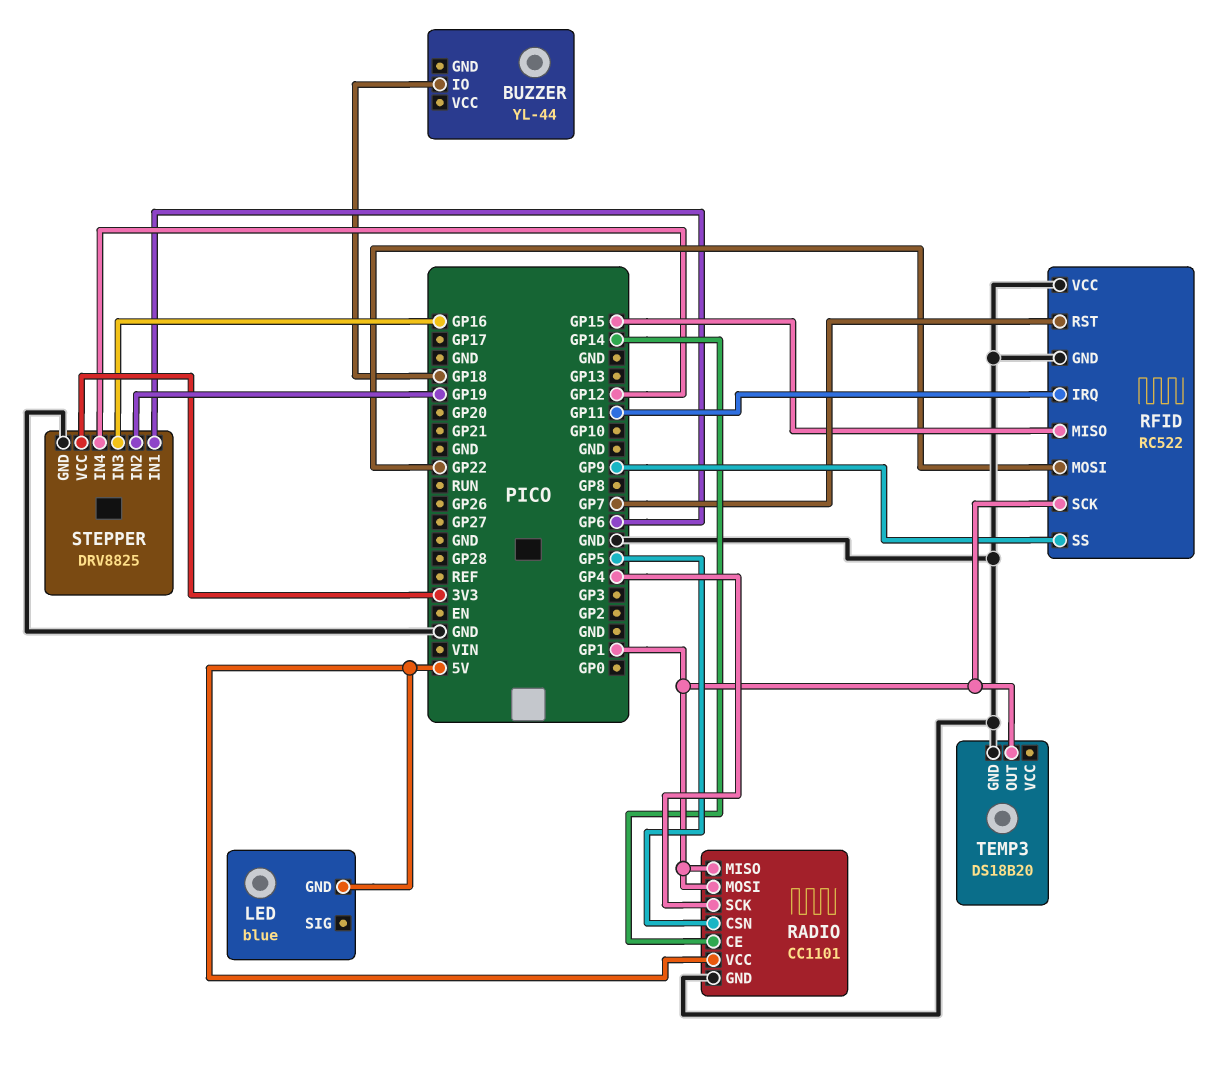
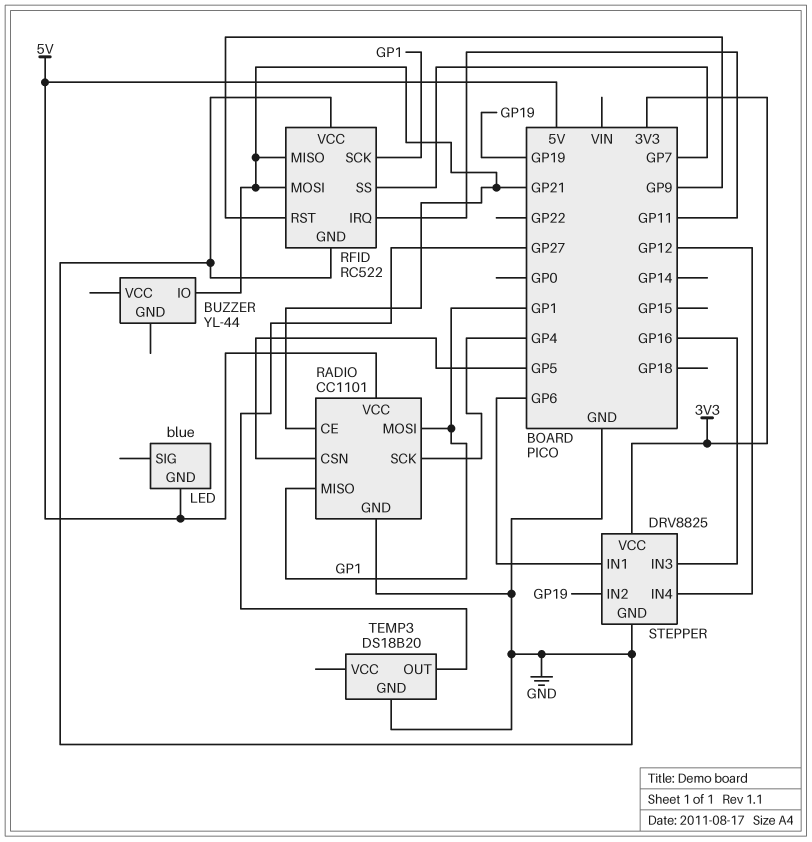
BUZZER pin IO: GP18 -> GP21
RADIO pin CE: GP14 -> GP21
RFID pin MISO: GP15 -> GP21
RFID pin MOSI: GP22 -> GP21
RFID pin RST: GP7 -> GP9
RFID pin SS: GP9 -> GP7
TEMP3 pin OUT: GP1 -> GP27

